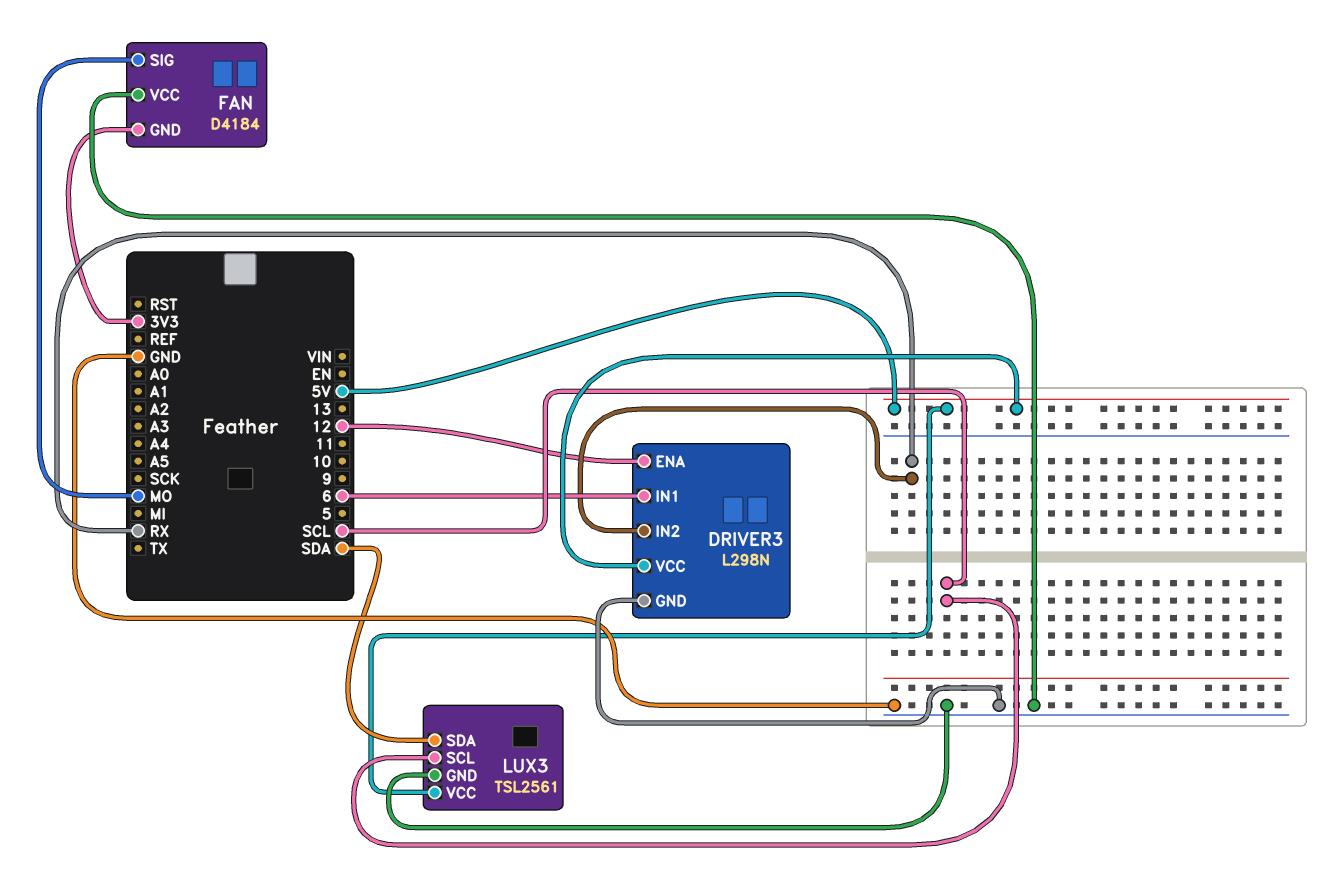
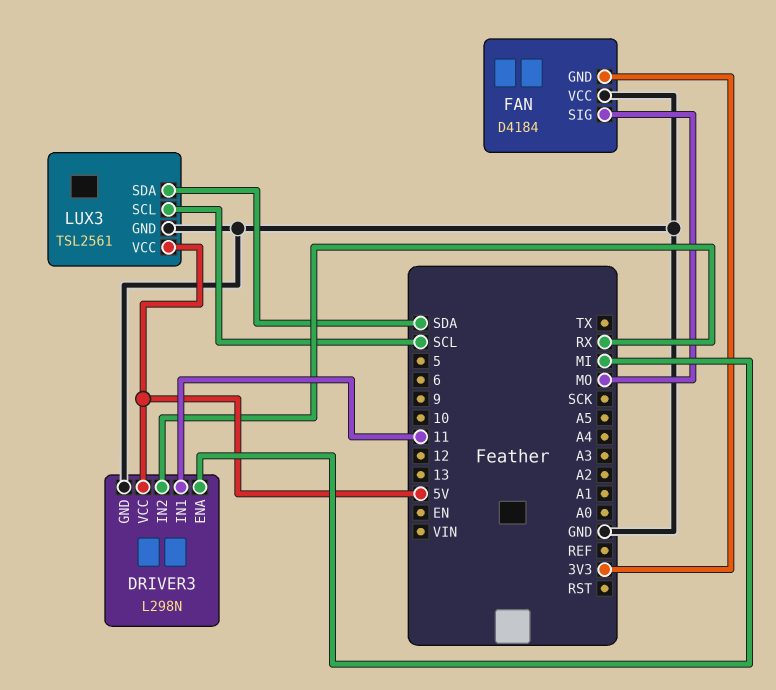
DRIVER3 pin ENA: 12 -> MI
DRIVER3 pin IN1: 6 -> 11

